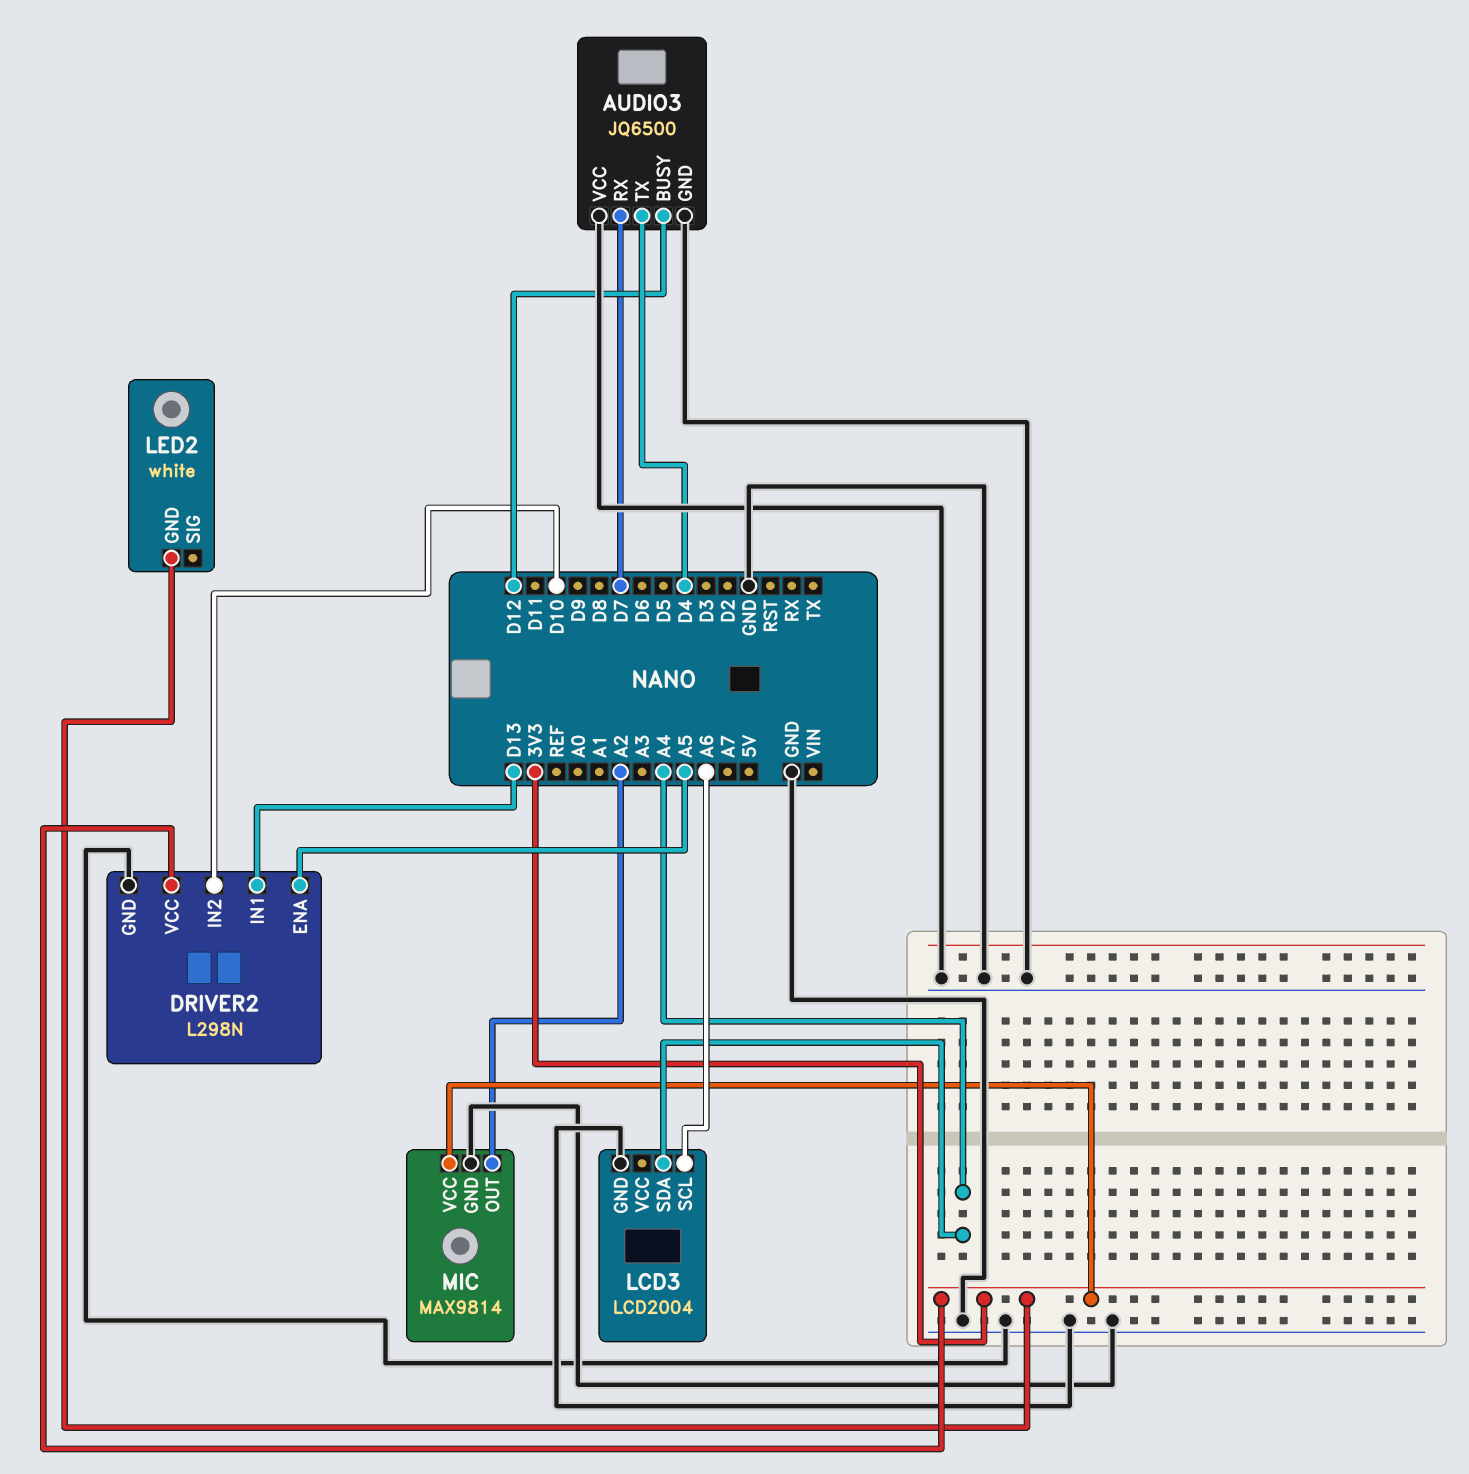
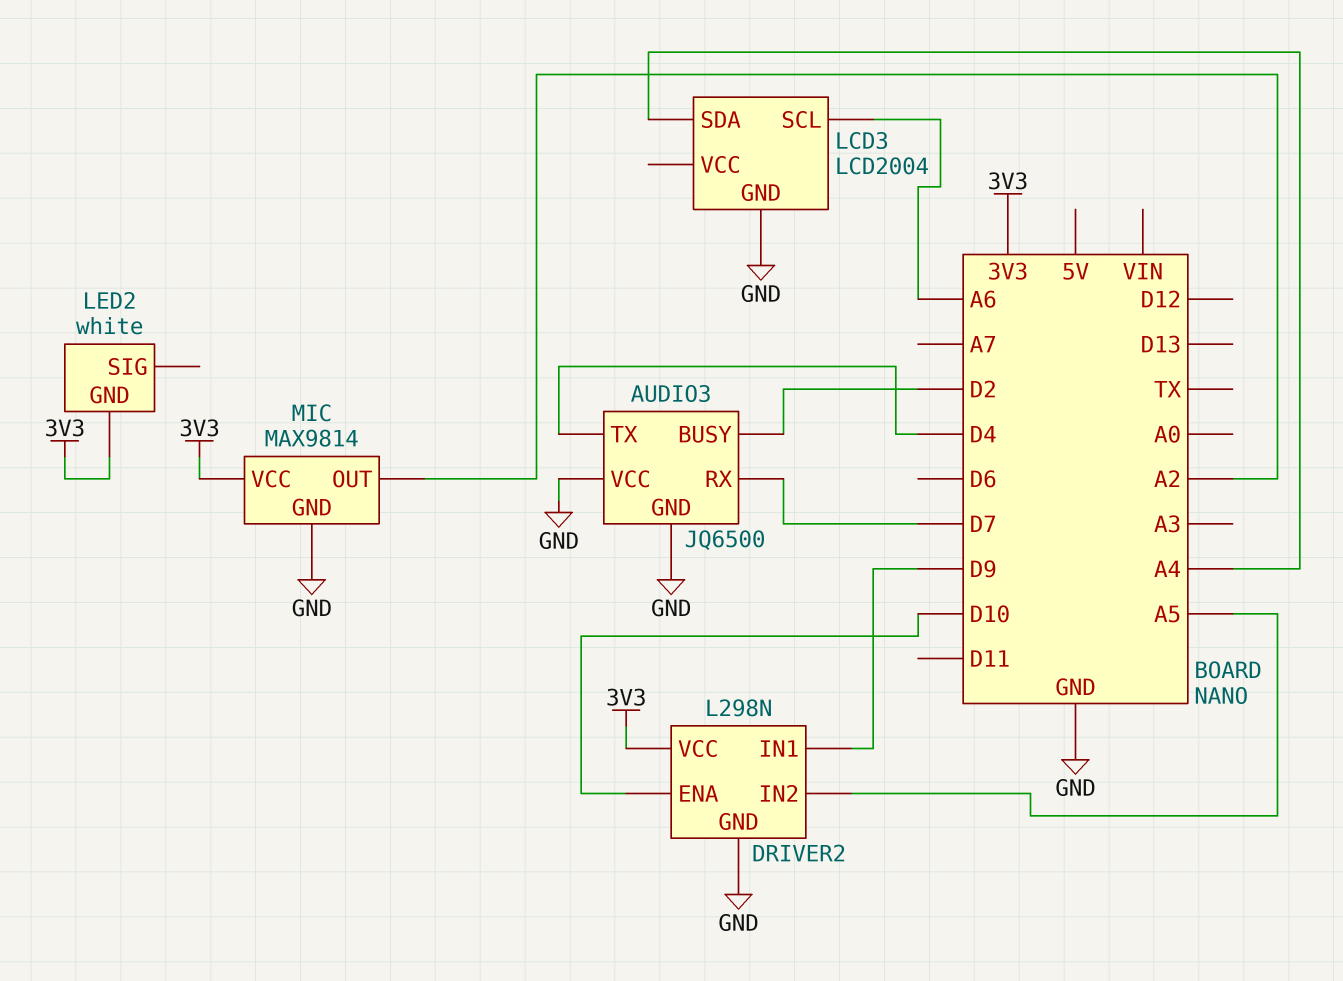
AUDIO3 pin BUSY: D12 -> D2
DRIVER2 pin ENA: A5 -> D10
DRIVER2 pin IN1: D13 -> D9
DRIVER2 pin IN2: D10 -> A5

